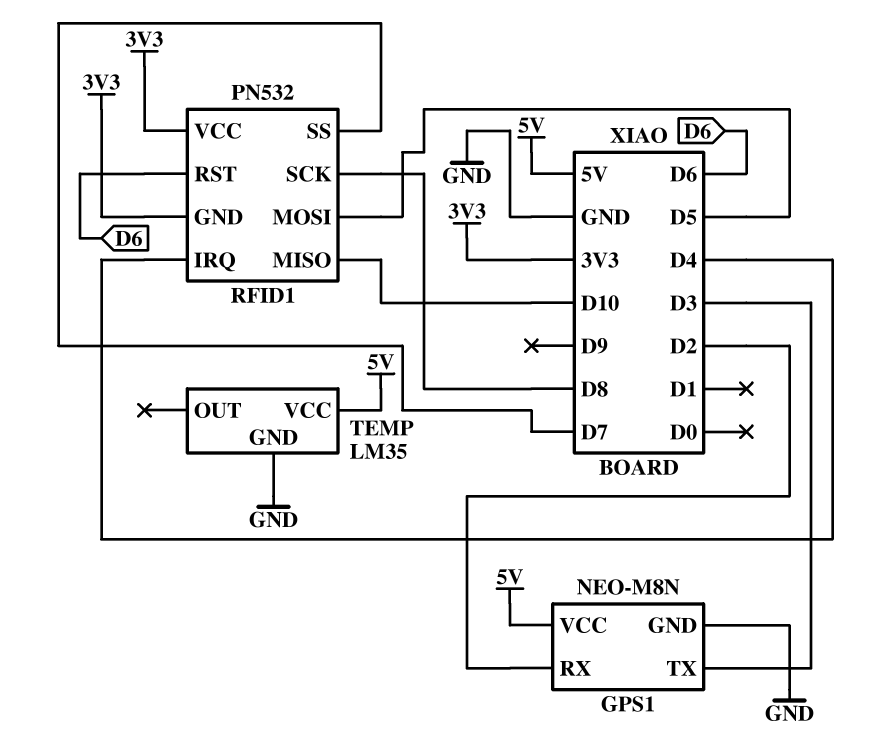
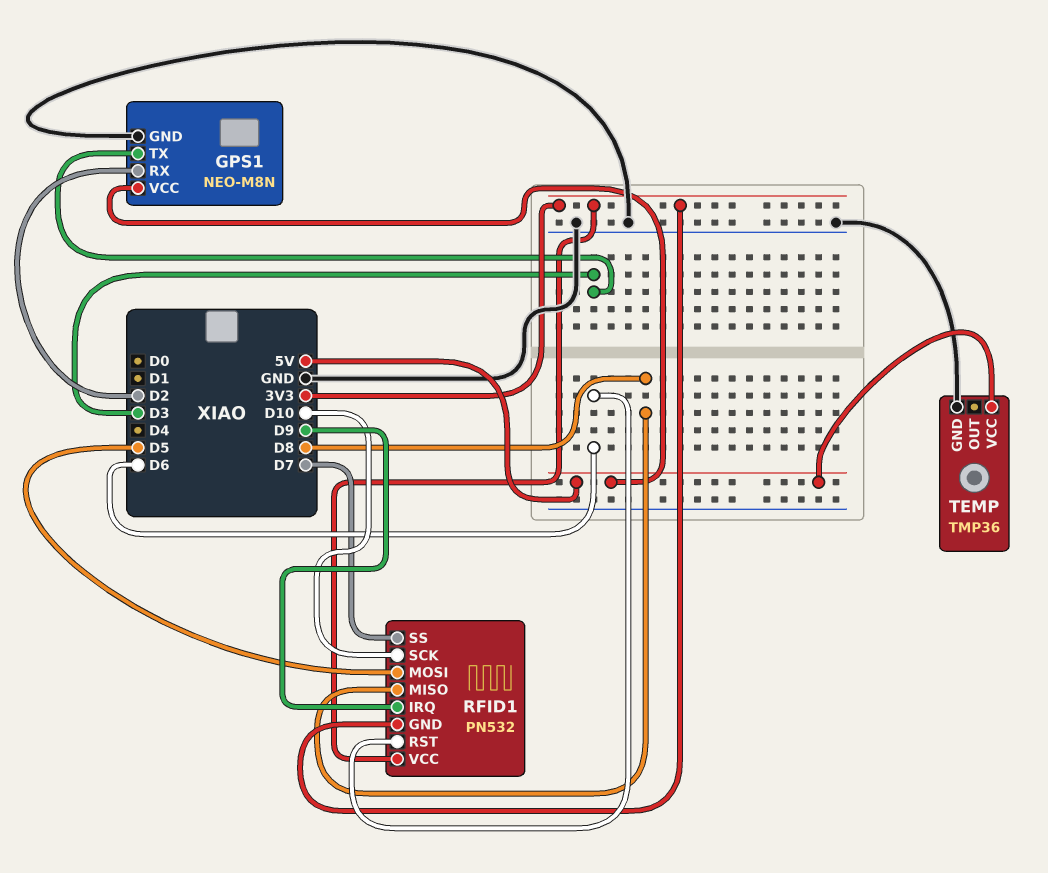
RFID1 pin IRQ: D4 -> D9
RFID1 pin MISO: D10 -> D8
RFID1 pin SCK: D8 -> D10
TEMP: LM35 -> TMP36

